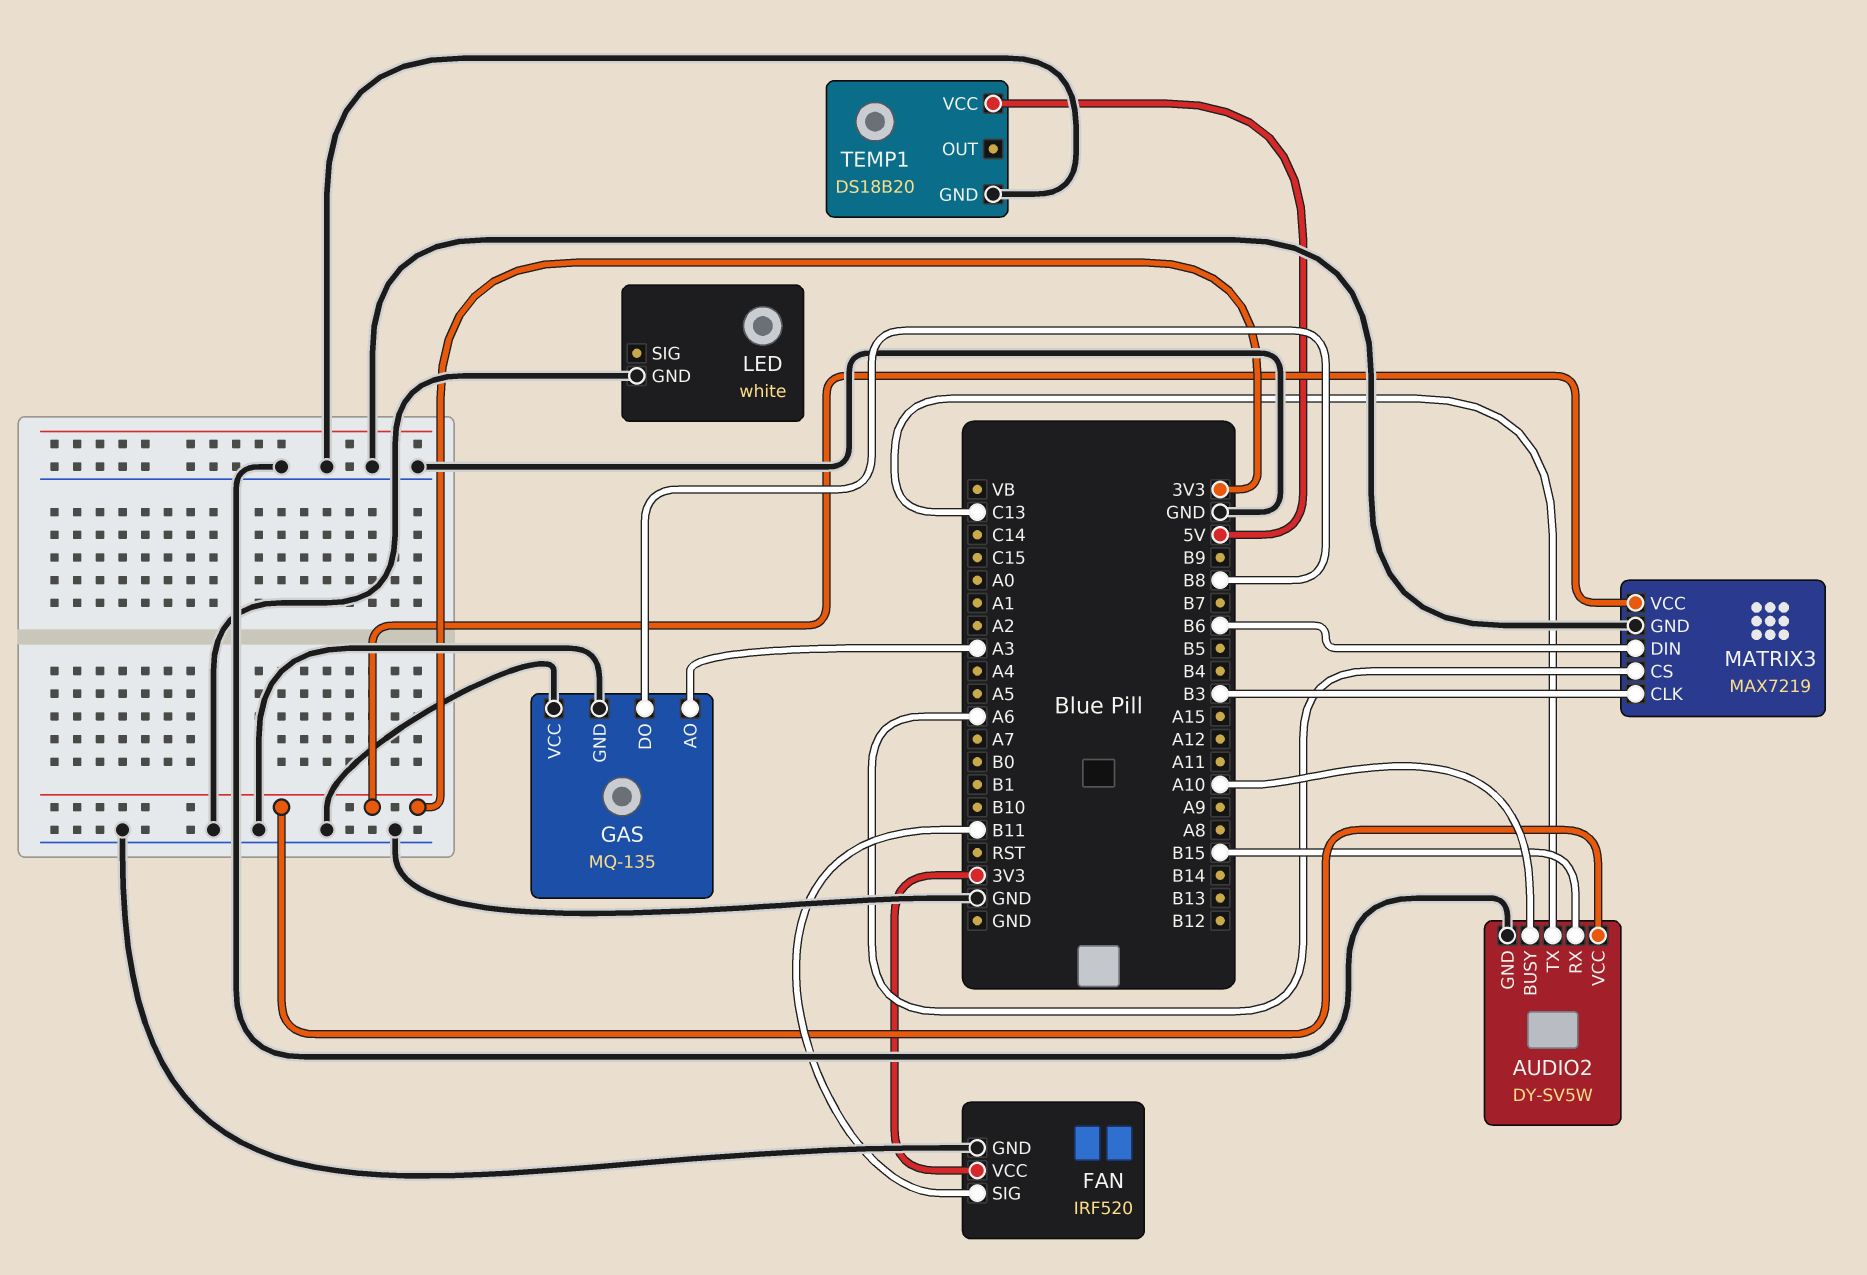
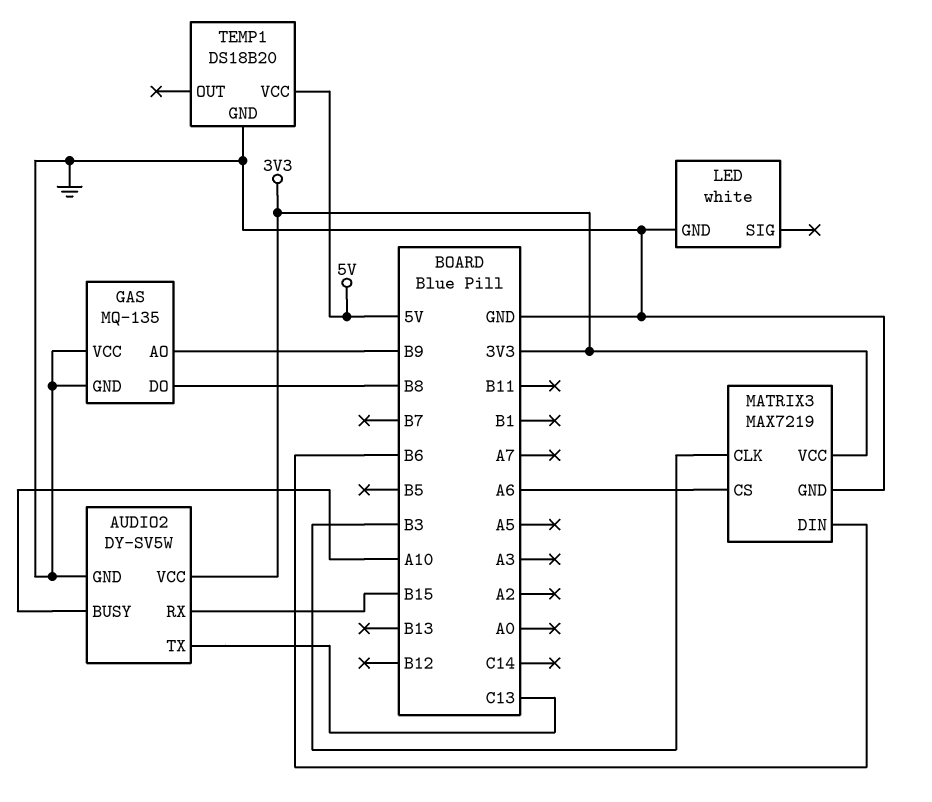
FAN: IRF520 -> none
FAN pin GND: GND -> none
FAN pin SIG: B11 -> none
FAN pin VCC: 3V3 -> none
GAS pin AO: A3 -> B9

